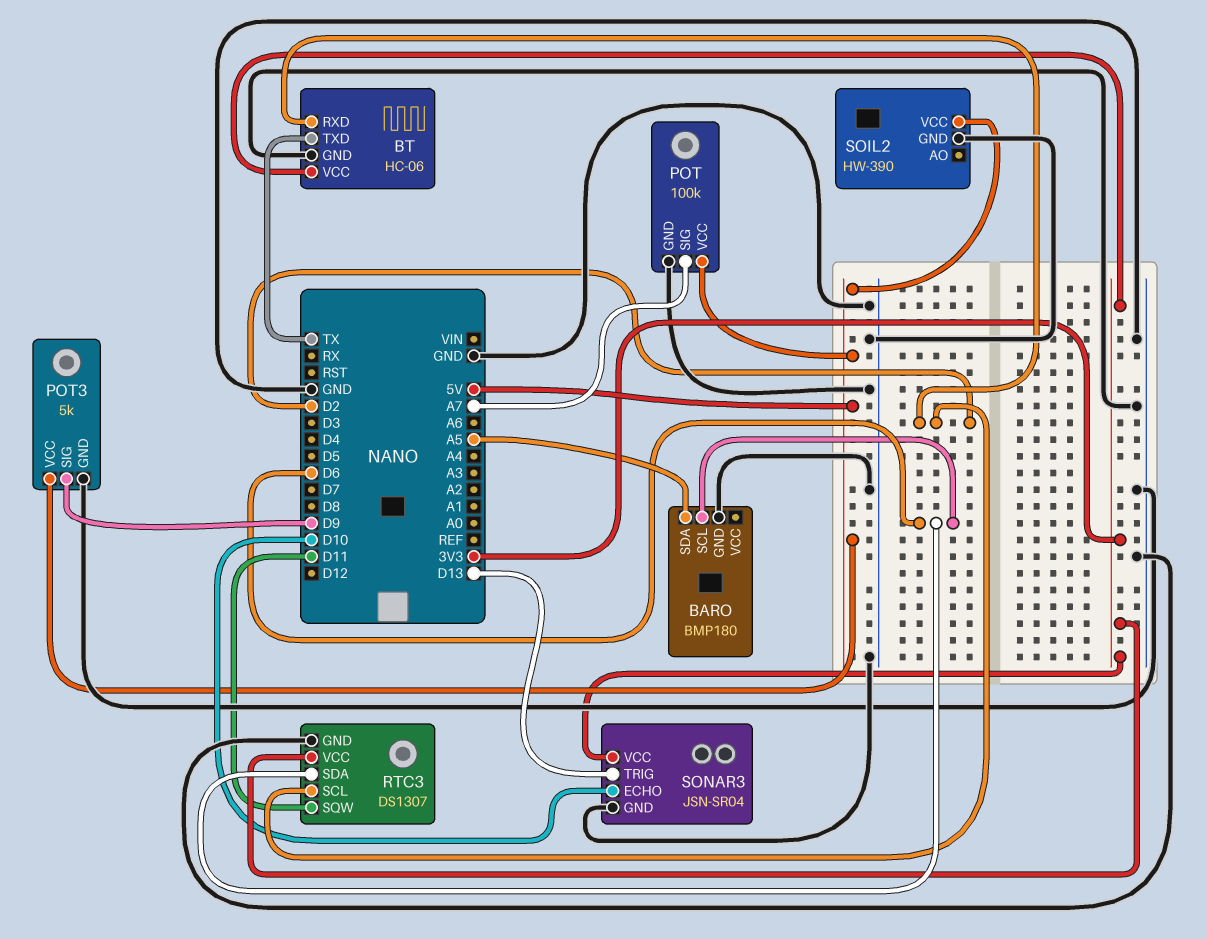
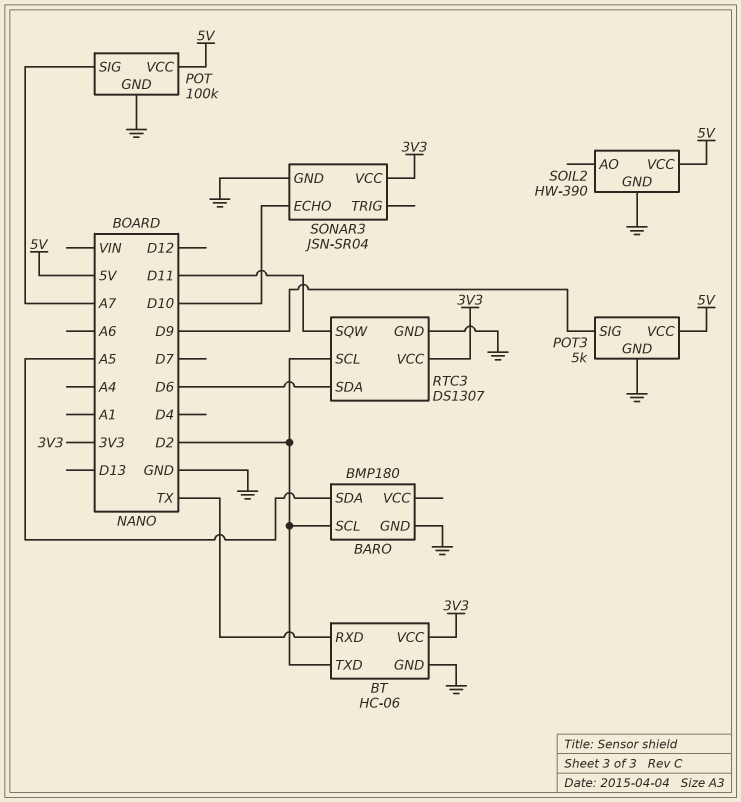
BARO pin SCL: D6 -> D2
BT pin RXD: D2 -> TX
BT pin TXD: TX -> D2
SONAR3 pin TRIG: D13 -> none

